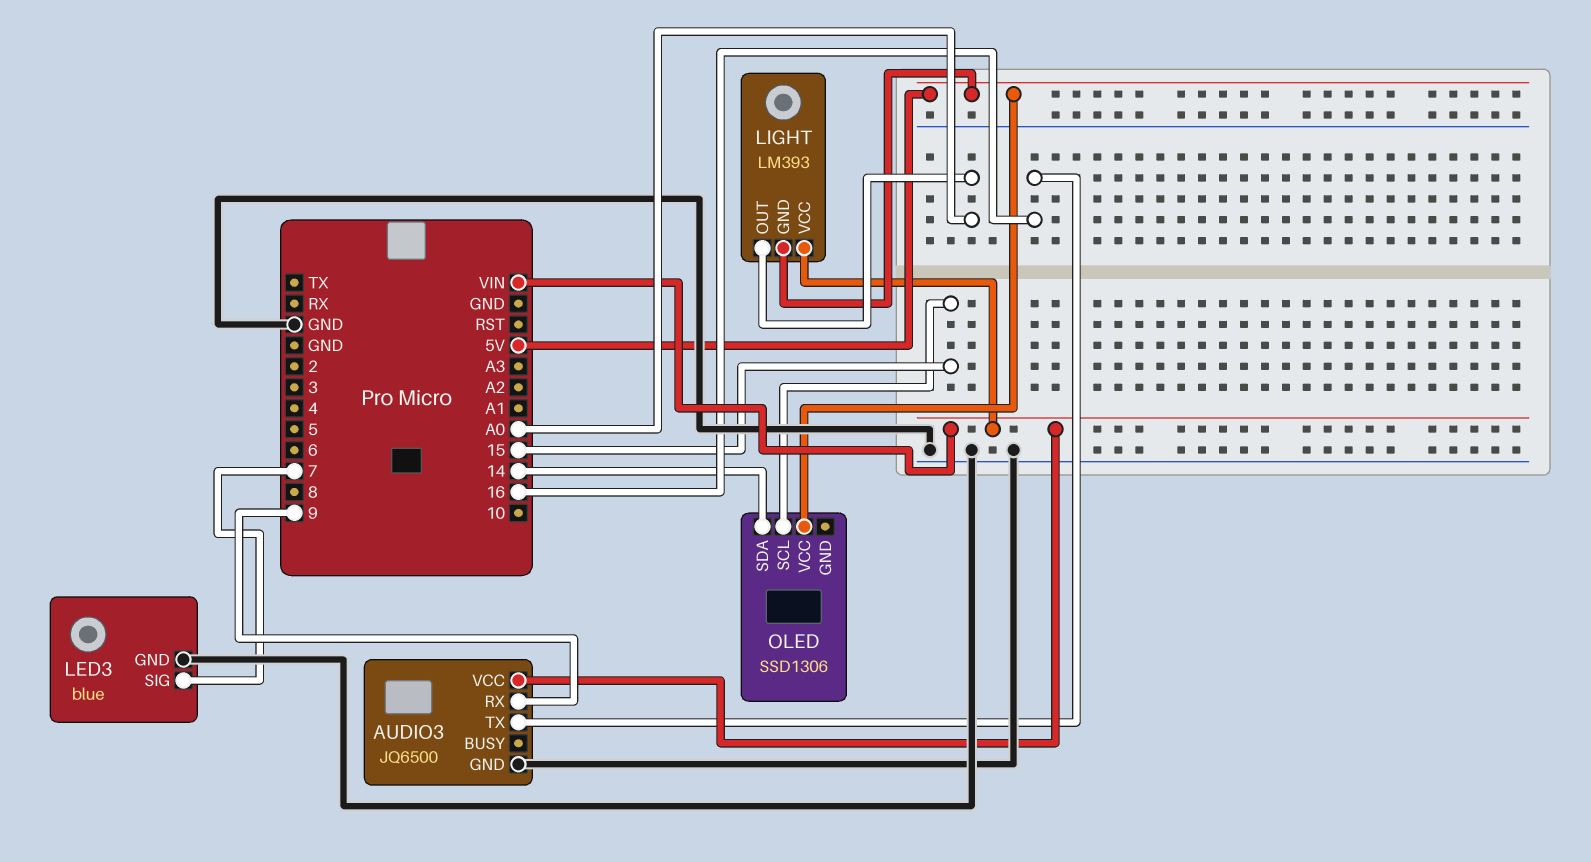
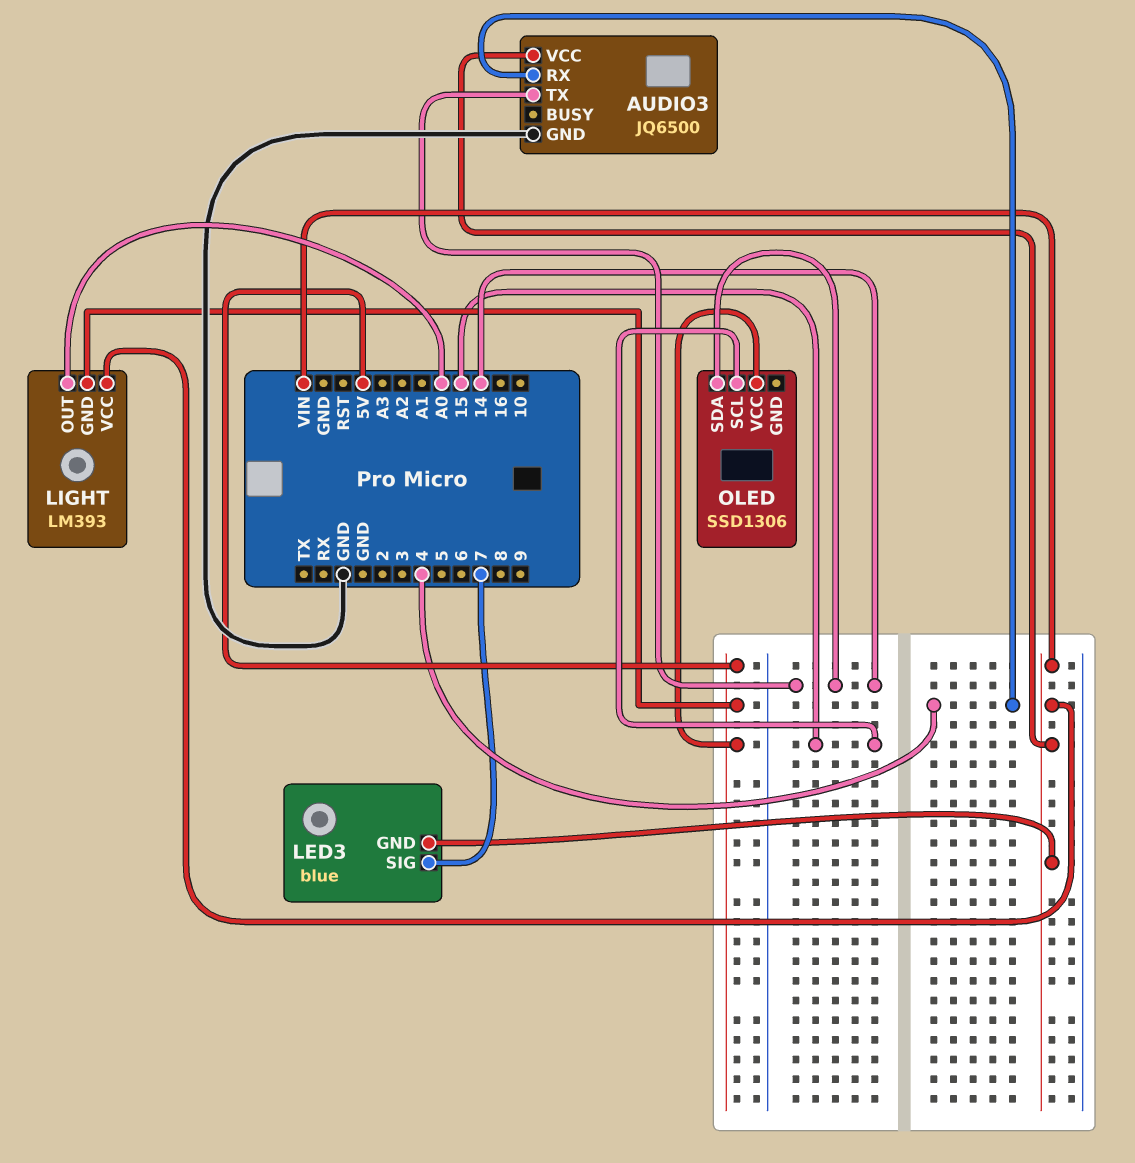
AUDIO3 pin RX: 9 -> 4
AUDIO3 pin TX: 16 -> 14
LED3 pin GND: GND -> VIN

